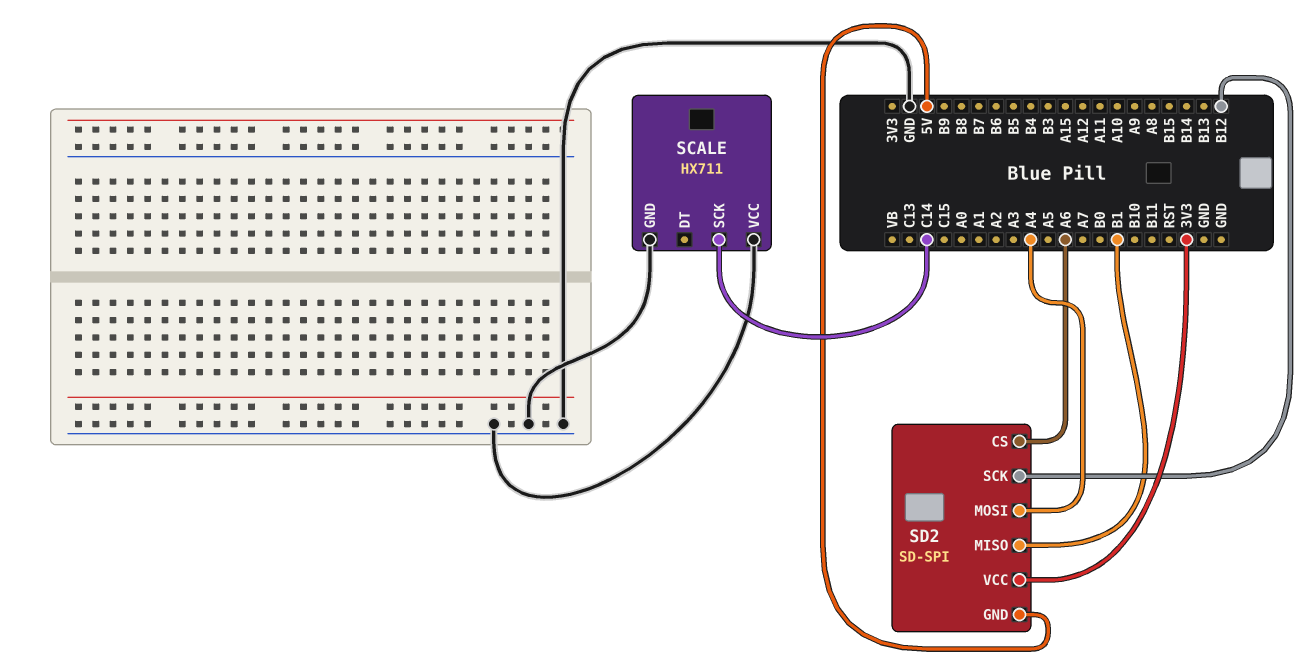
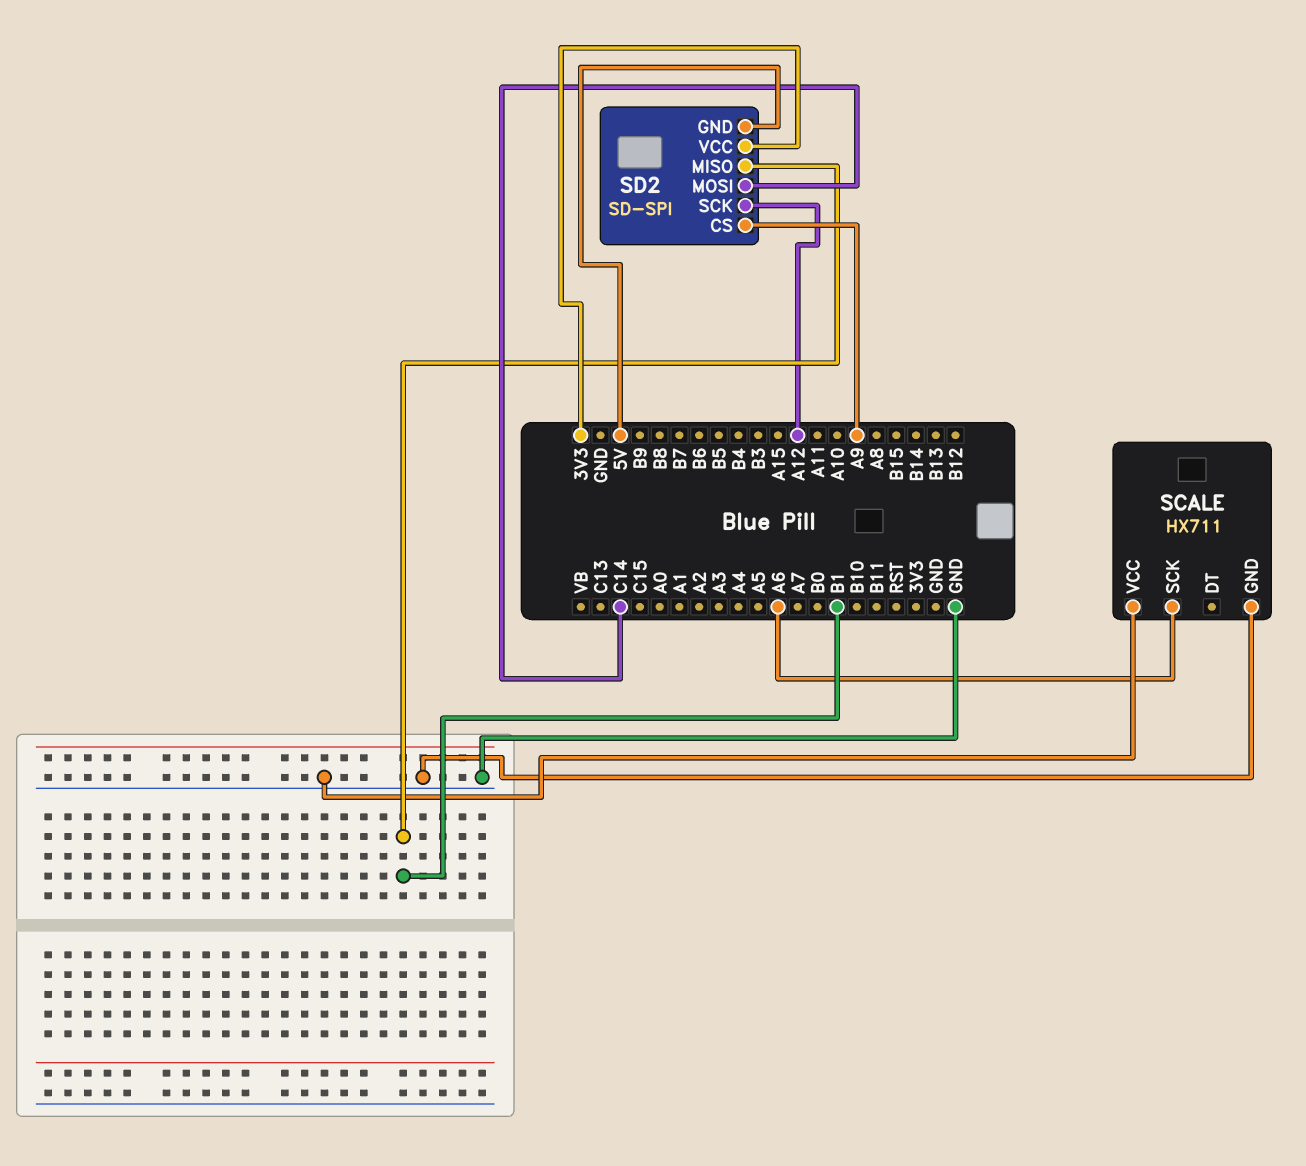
SCALE pin SCK: C14 -> A6
SD2 pin CS: A6 -> A9
SD2 pin MOSI: A4 -> C14
SD2 pin SCK: B12 -> A12

